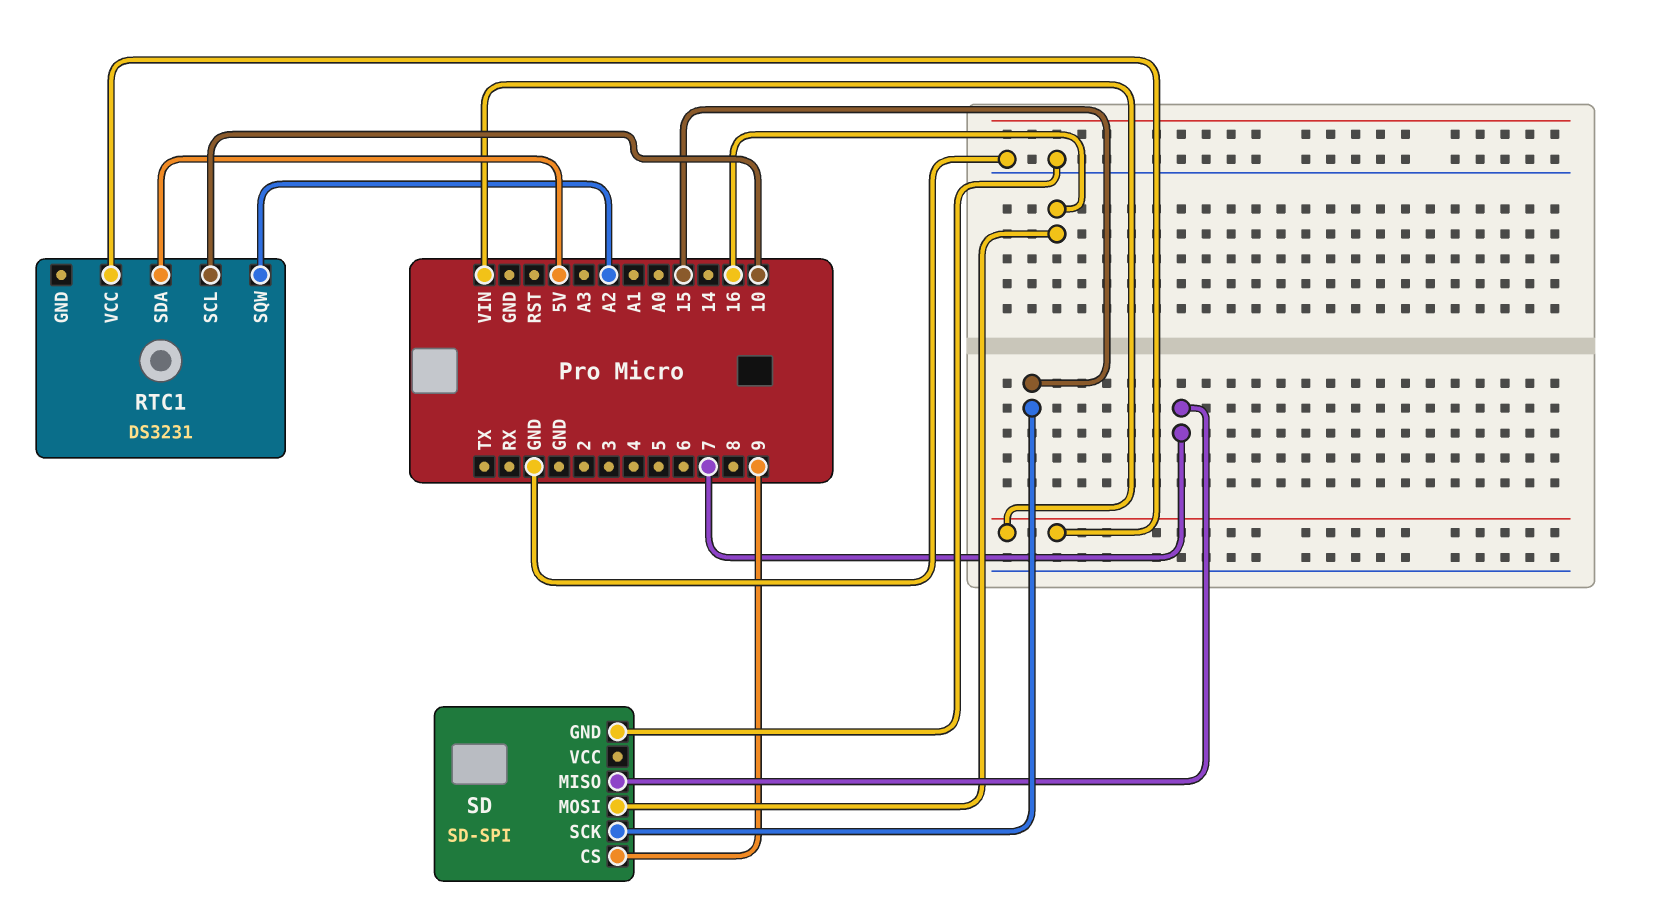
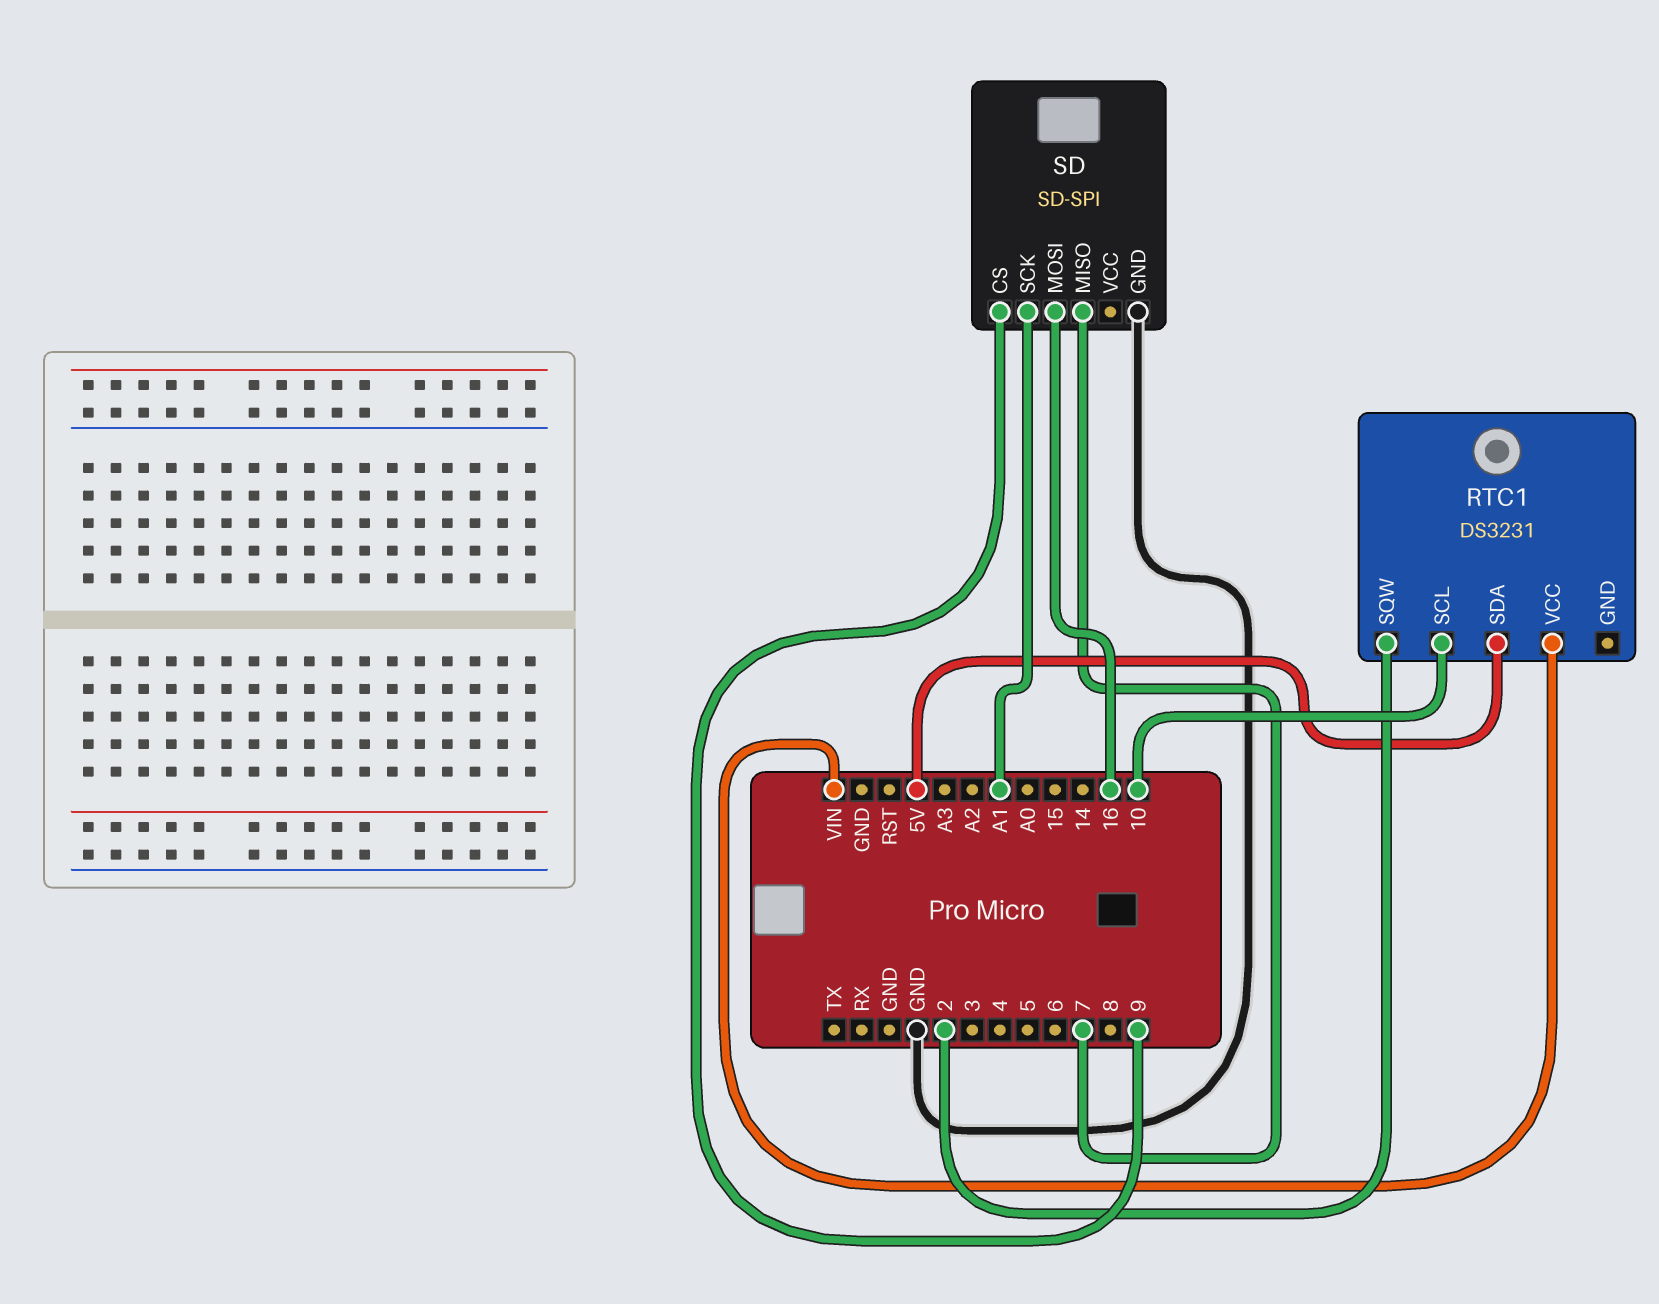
RTC1 pin SQW: A2 -> 2
SD pin SCK: 15 -> A1

